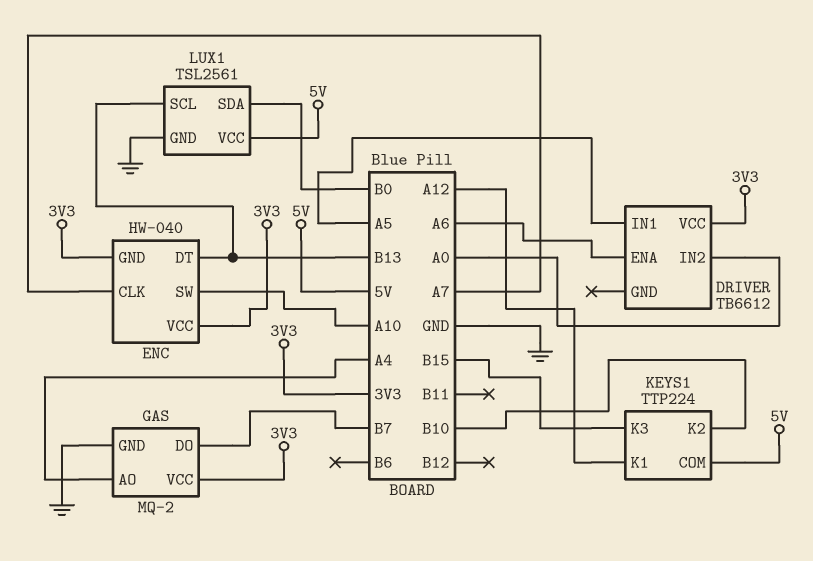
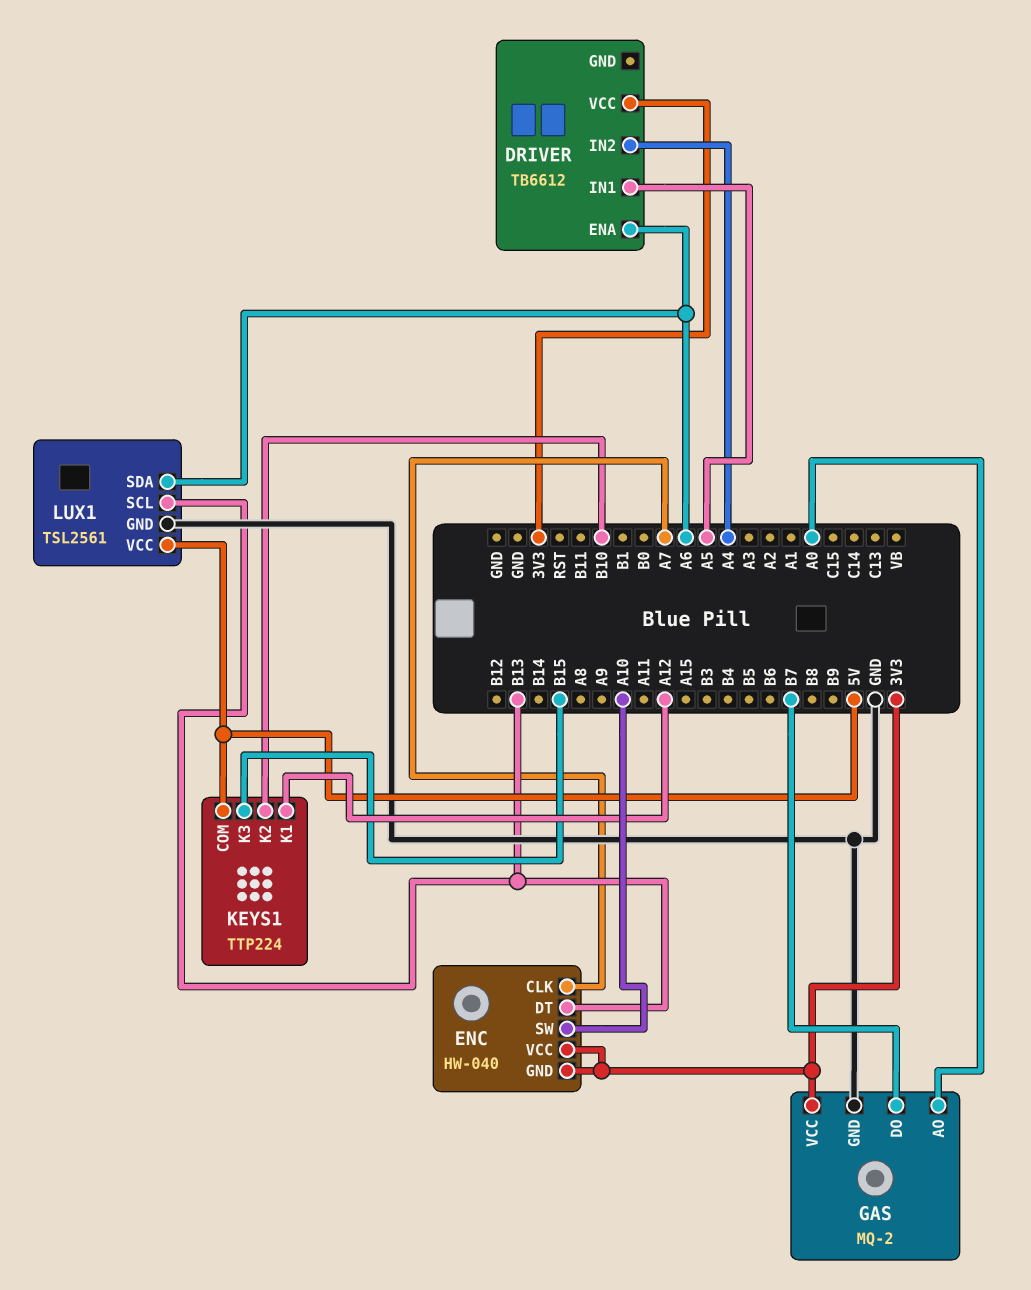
DRIVER pin IN2: A0 -> A4
GAS pin AO: A4 -> A0
LUX1 pin SDA: B0 -> A6

